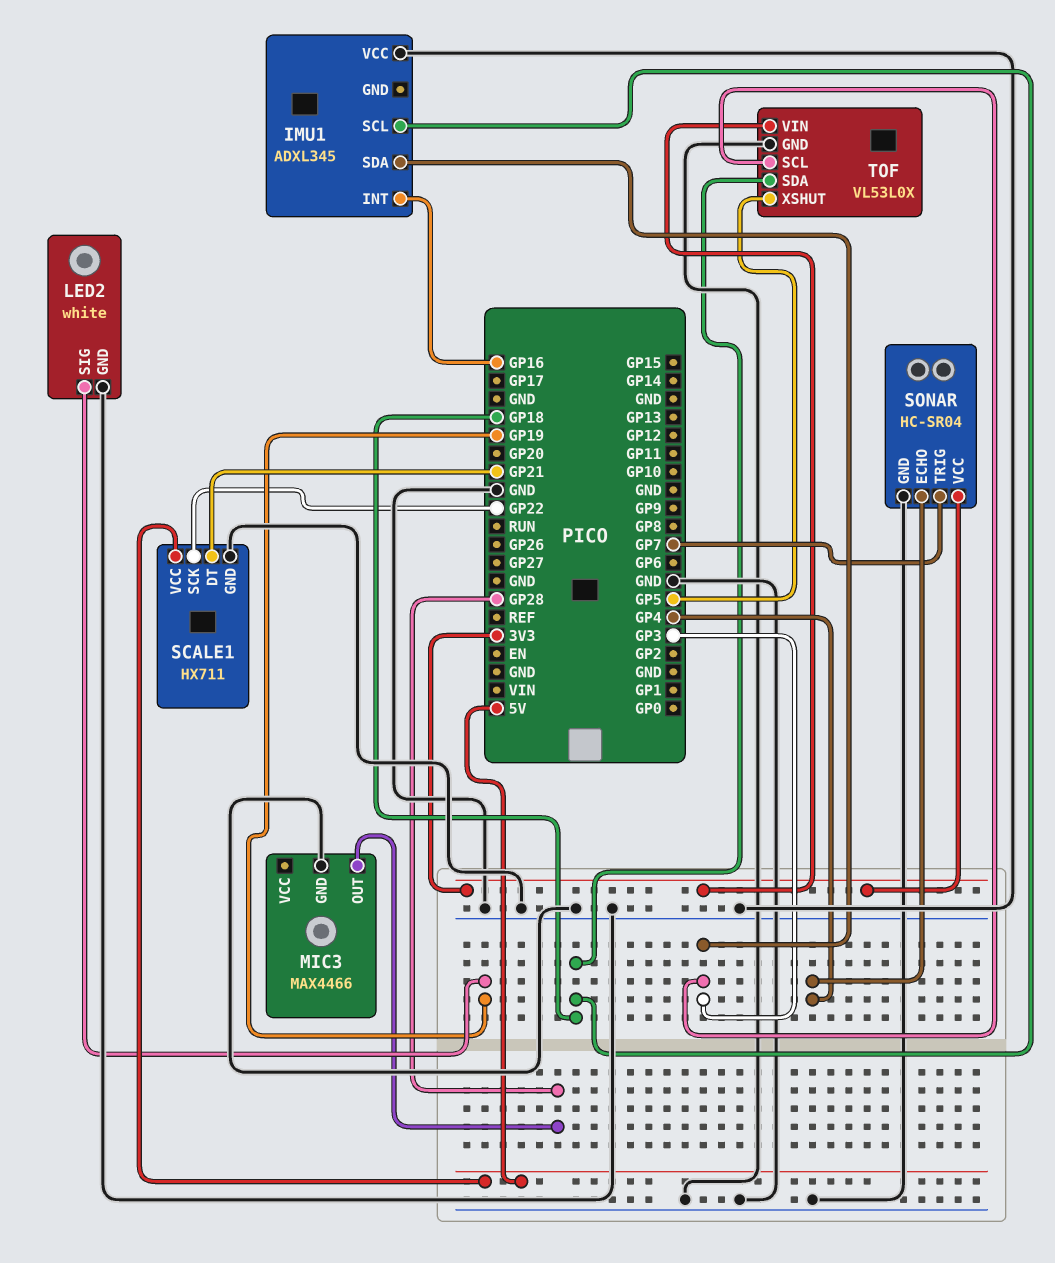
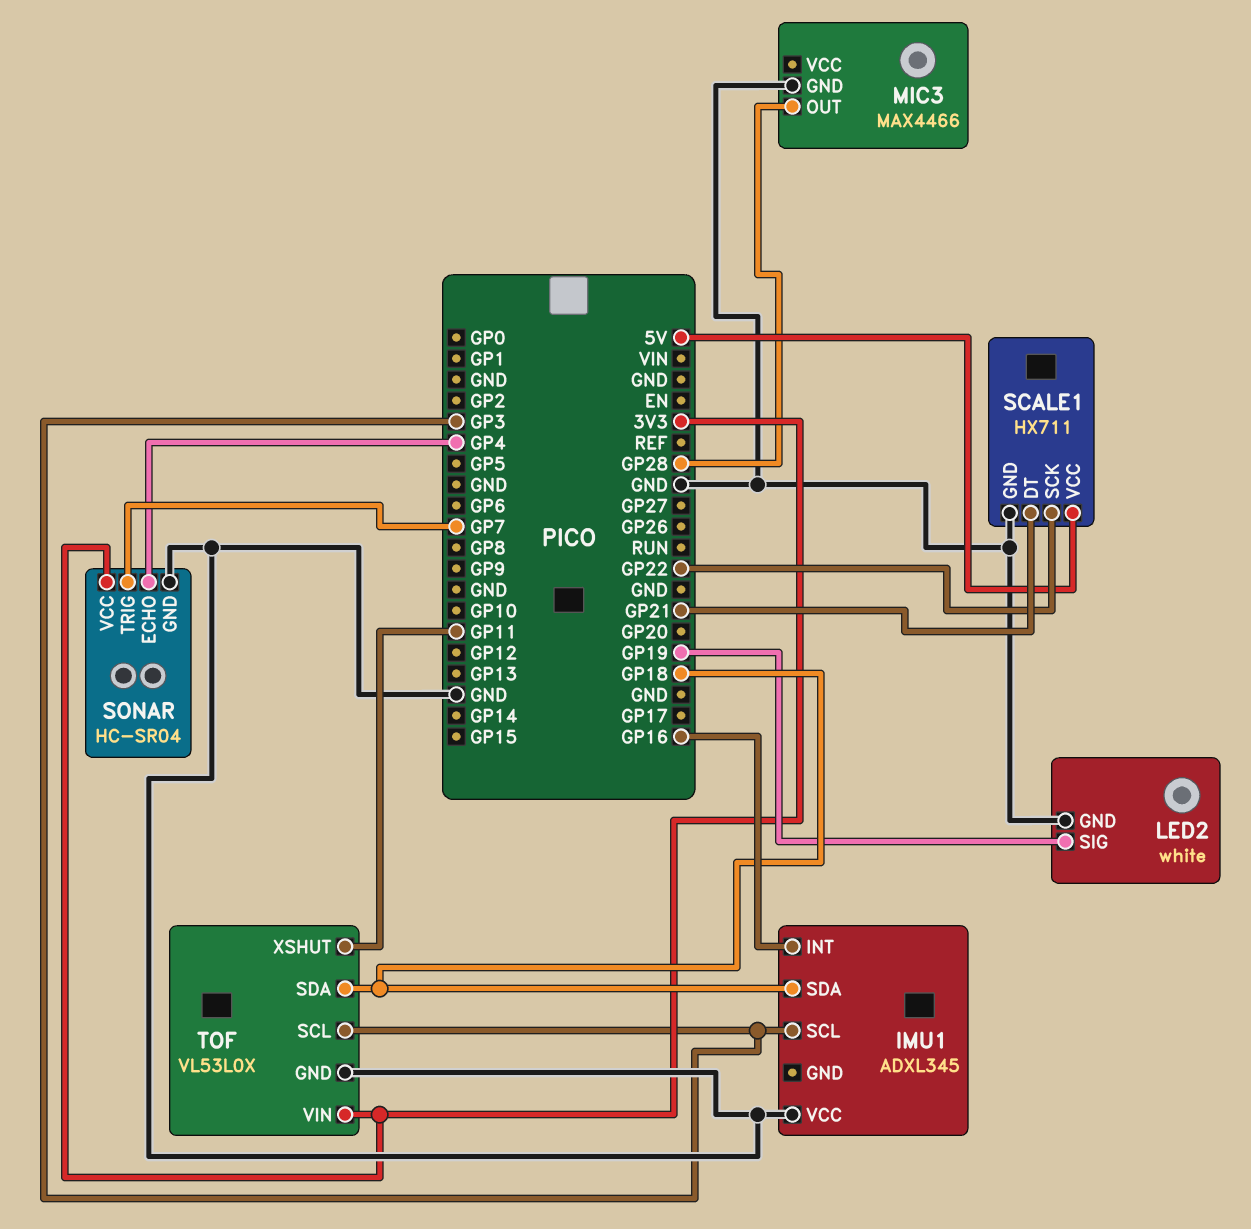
IMU1 pin SCL: GP18 -> GP3
IMU1 pin SDA: GP3 -> GP18
TOF pin XSHUT: GP5 -> GP11

